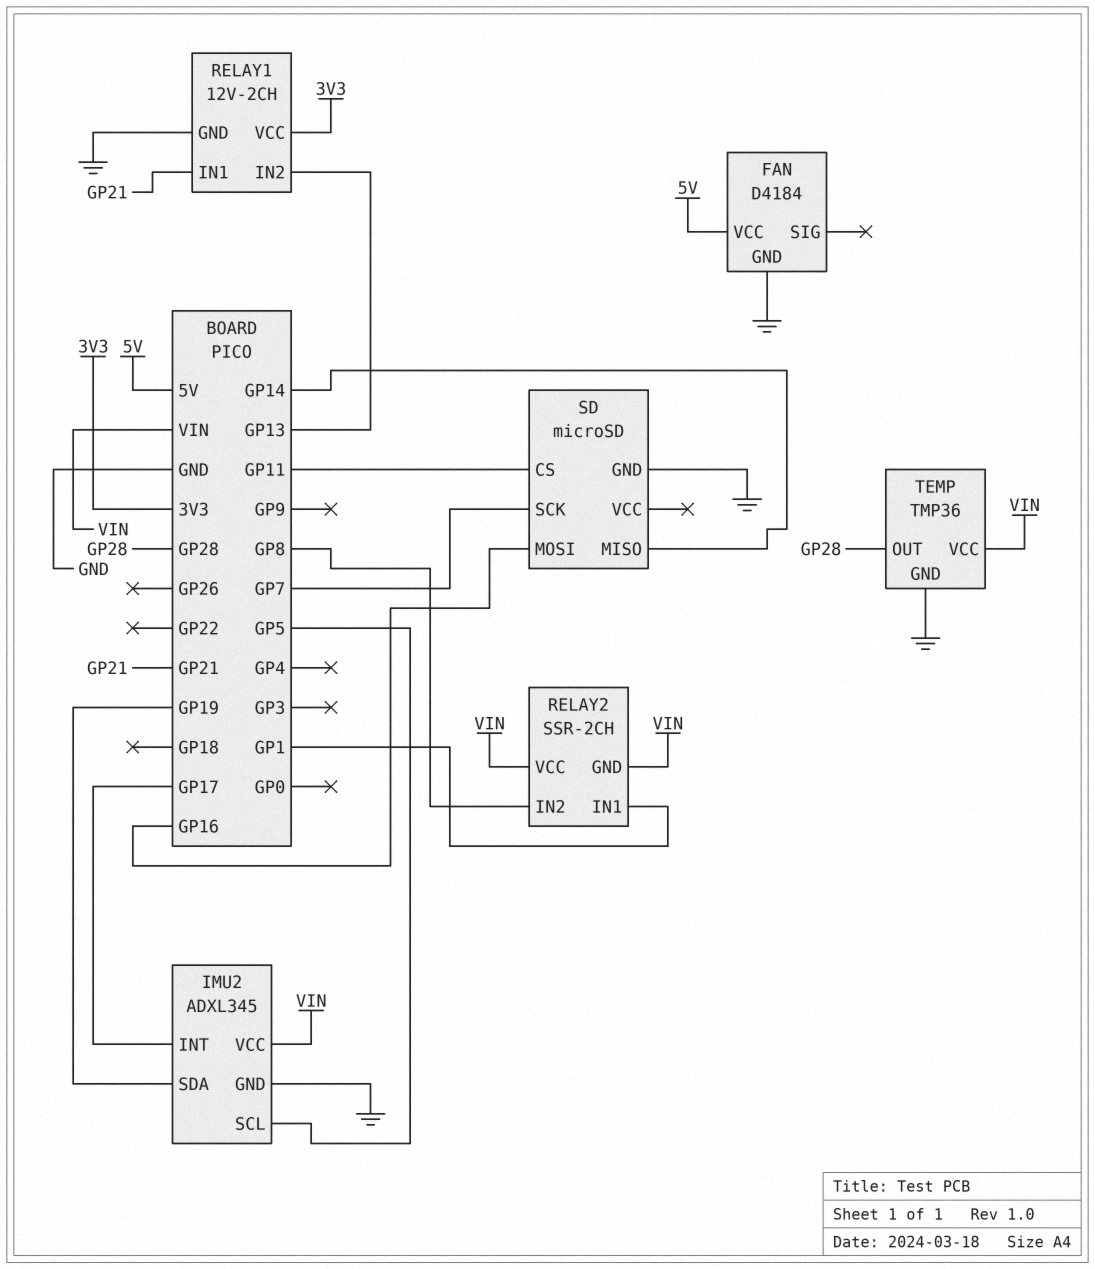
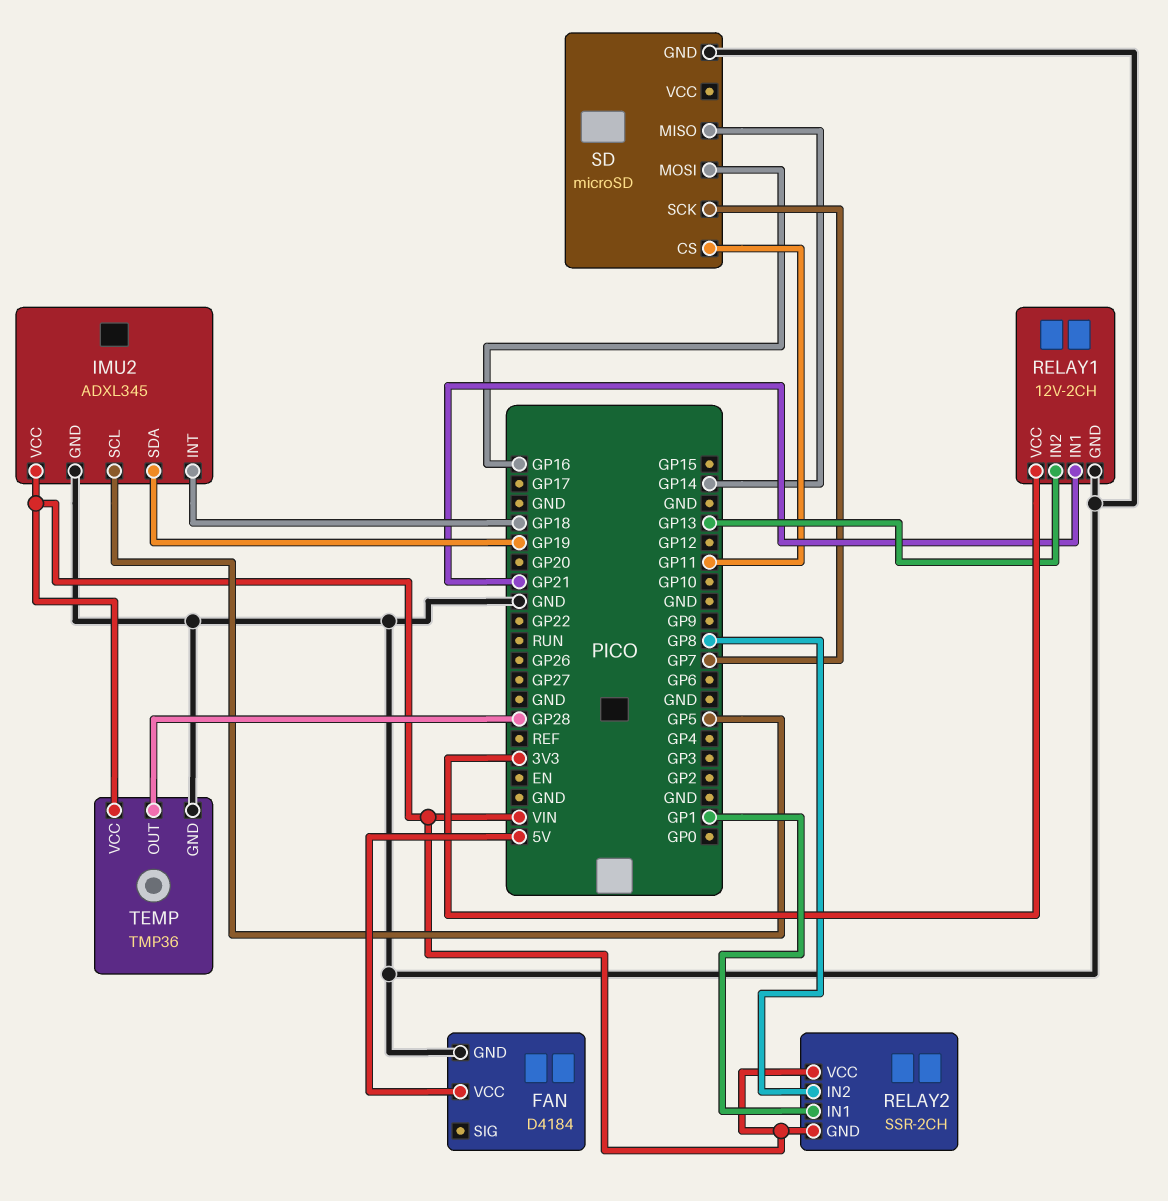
IMU2 pin INT: GP17 -> GP18

